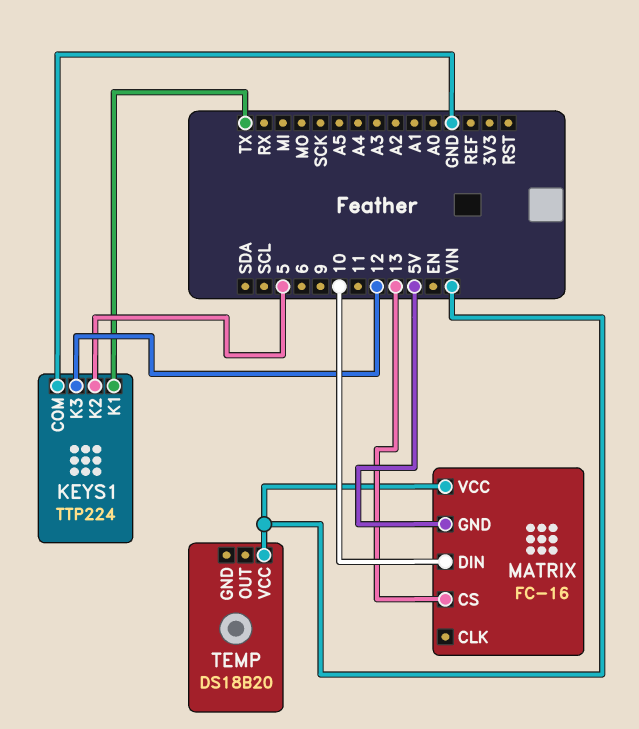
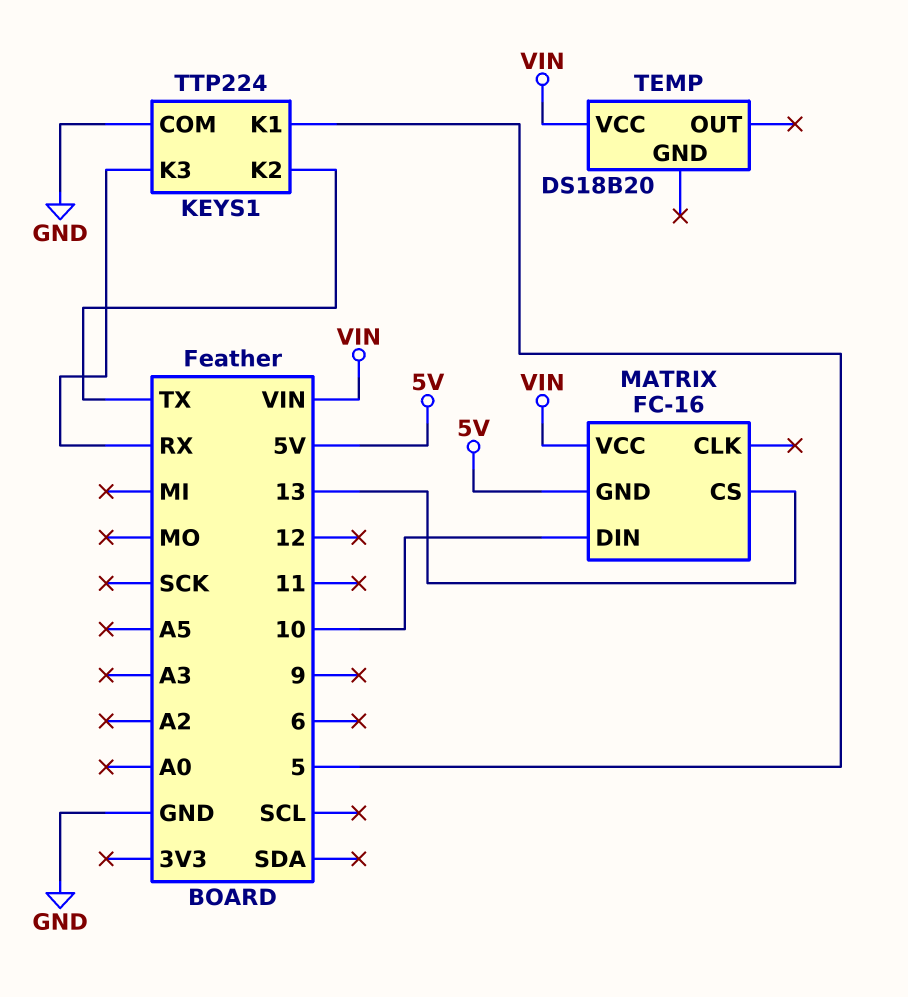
KEYS1 pin K1: TX -> 5
KEYS1 pin K2: 5 -> TX
KEYS1 pin K3: 12 -> RX

